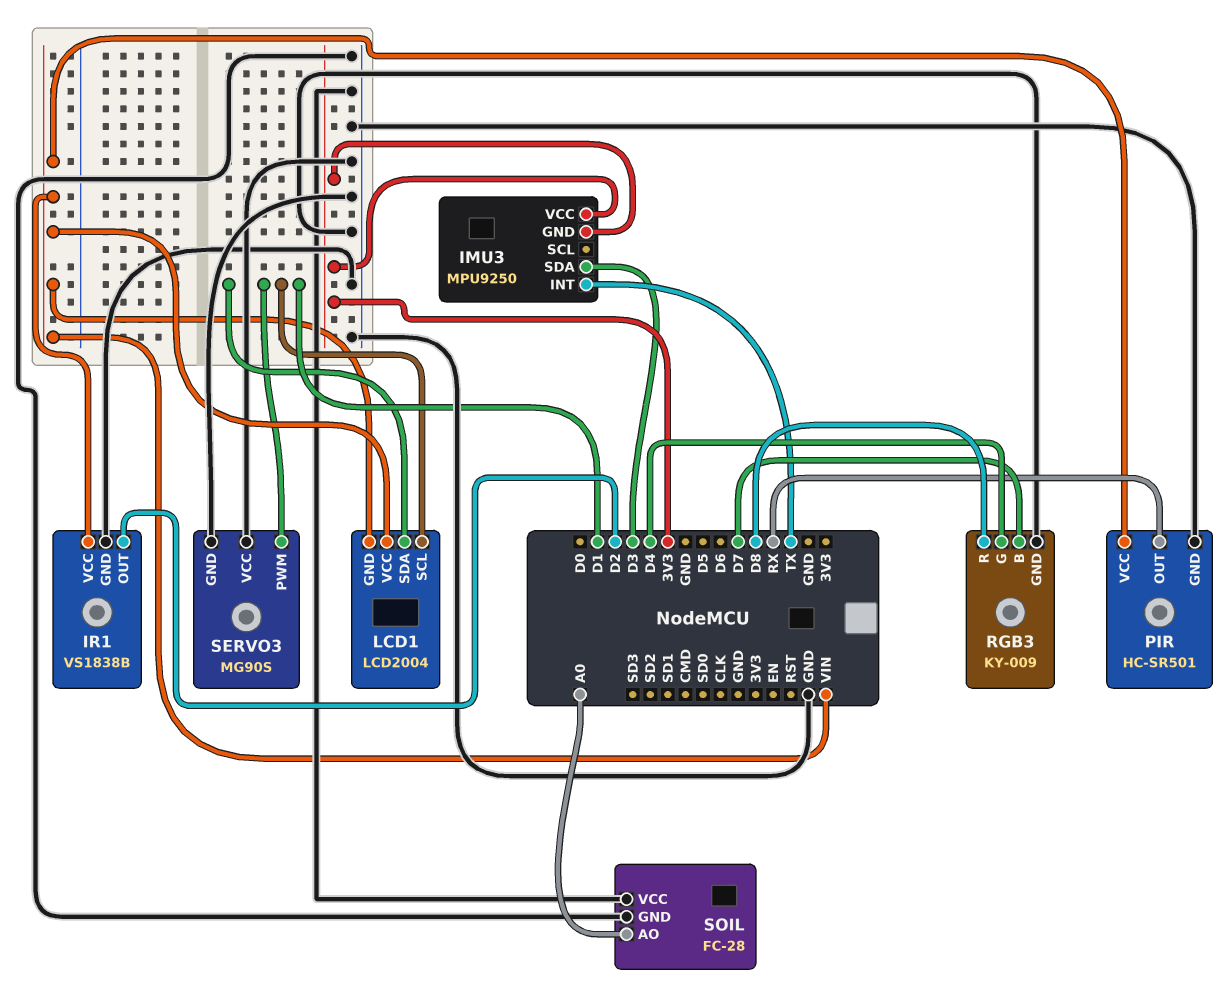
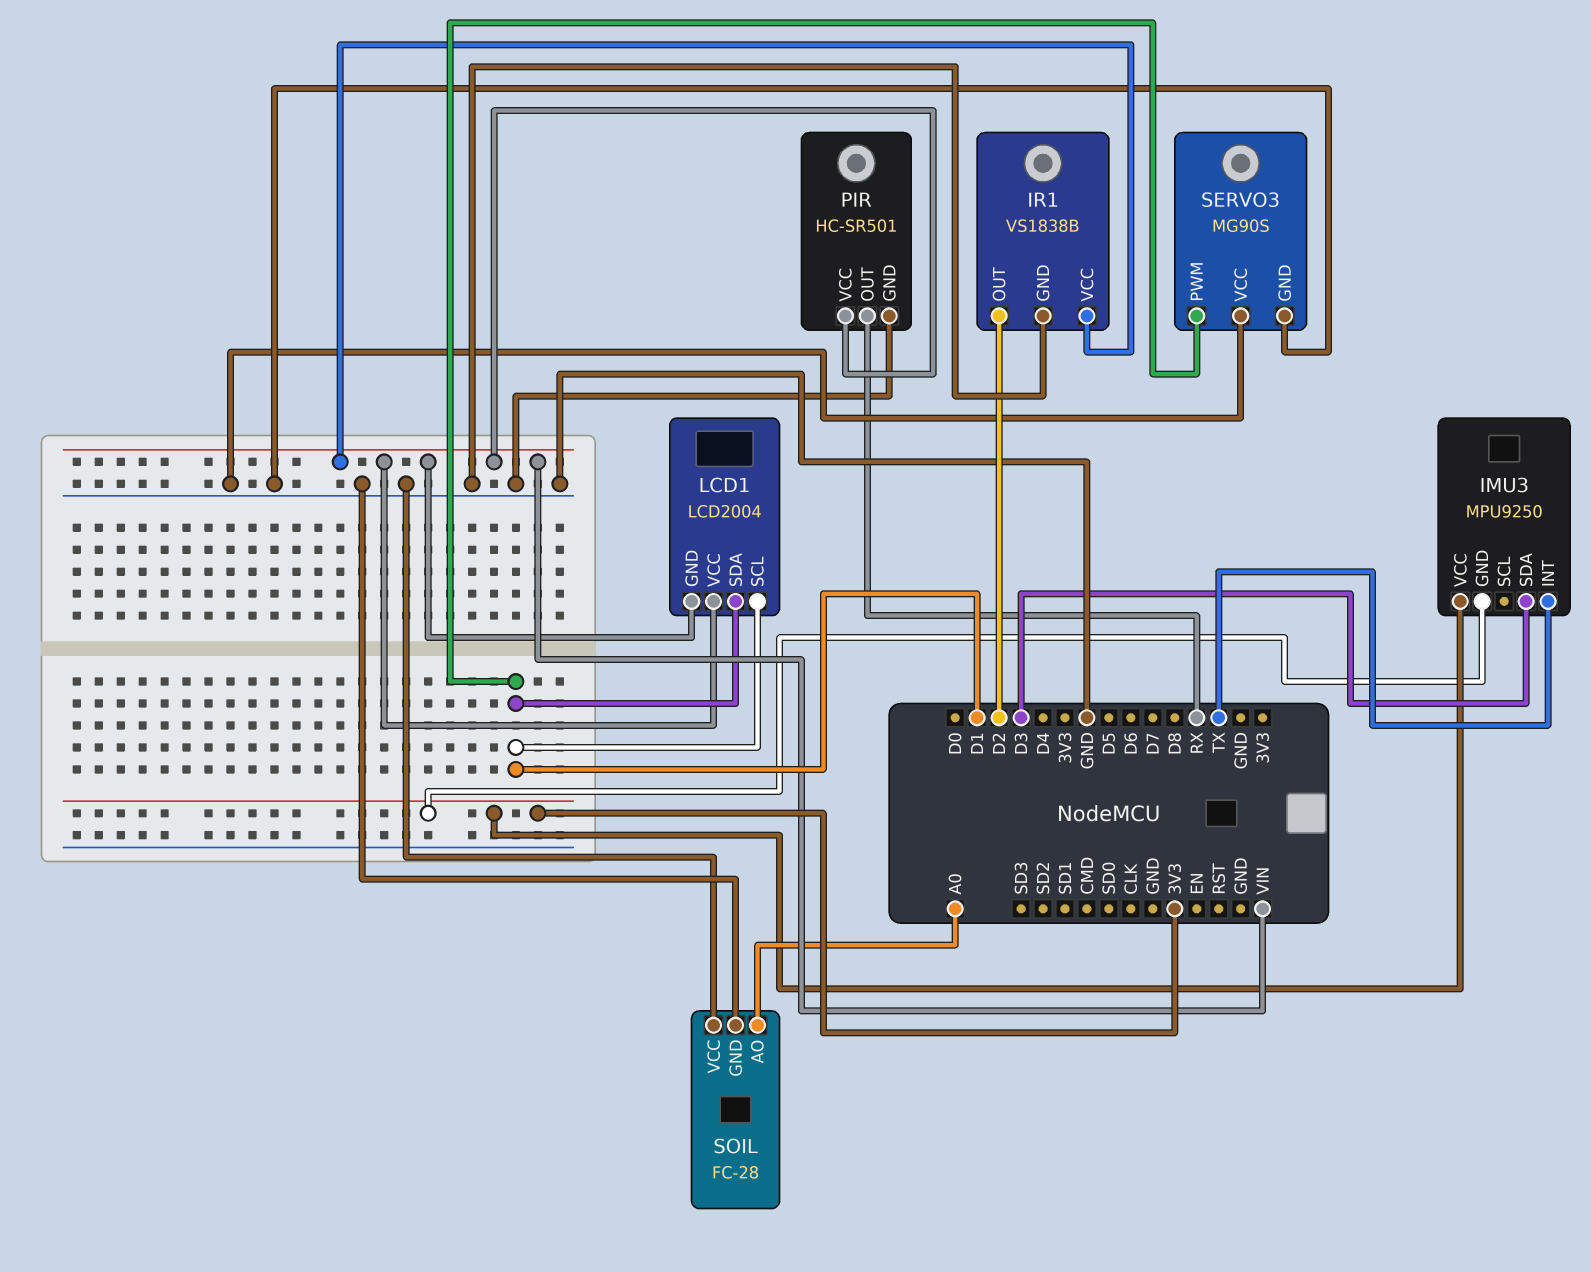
RGB3: KY-009 -> none
RGB3 pin B: D7 -> none
RGB3 pin G: D4 -> none
RGB3 pin GND: GND -> none
RGB3 pin R: D8 -> none

